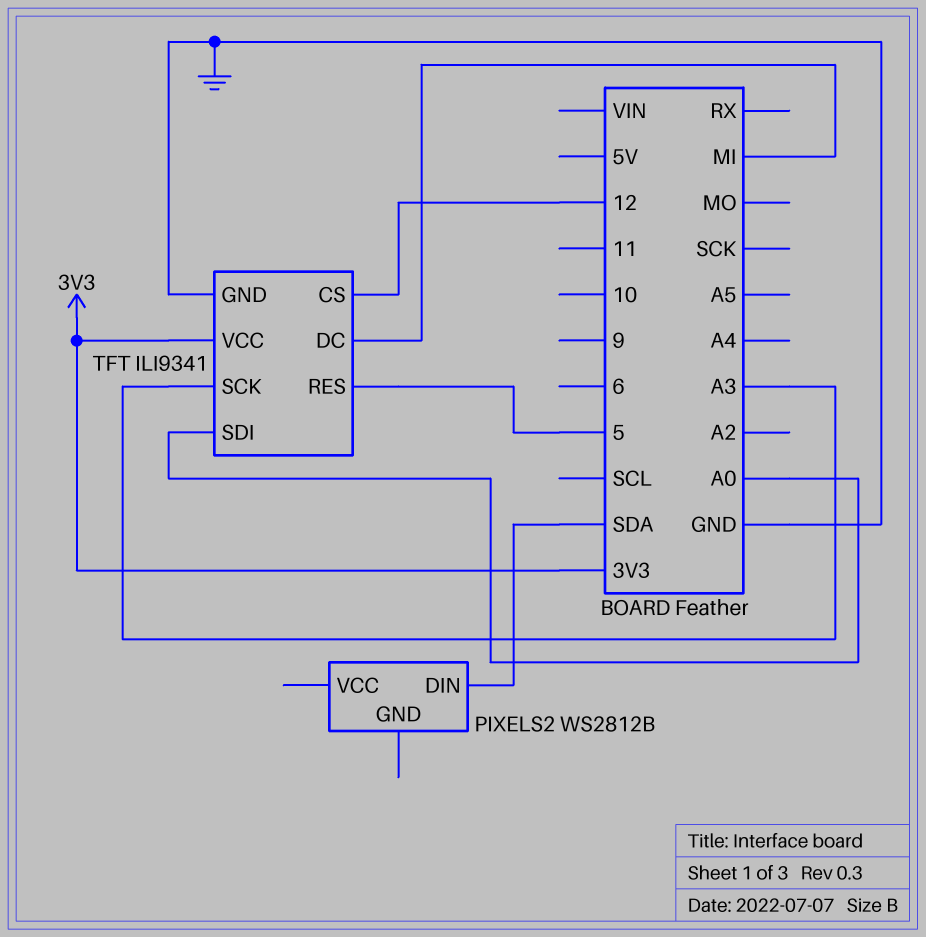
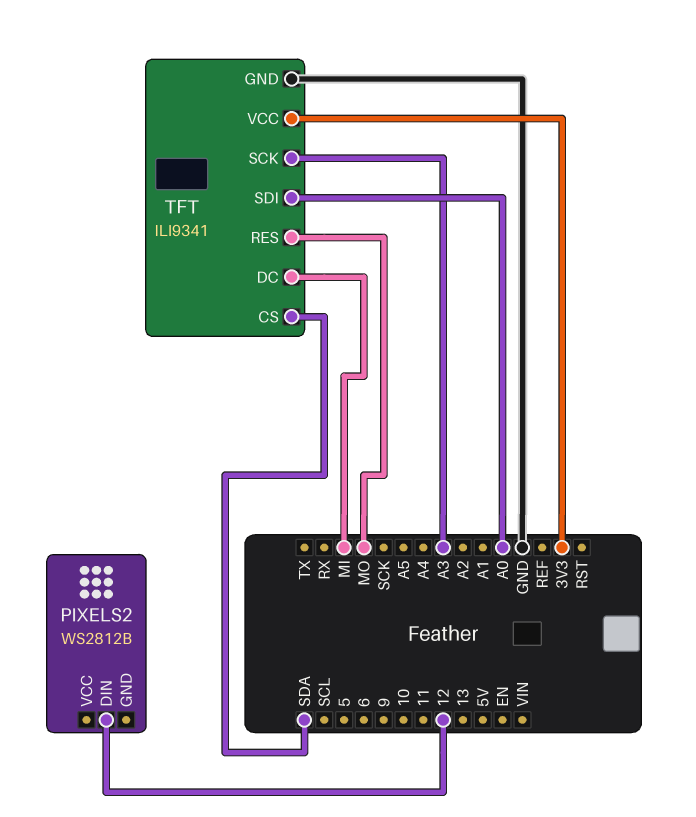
PIXELS2 pin DIN: SDA -> 12
TFT pin CS: 12 -> SDA
TFT pin RES: 5 -> MO

